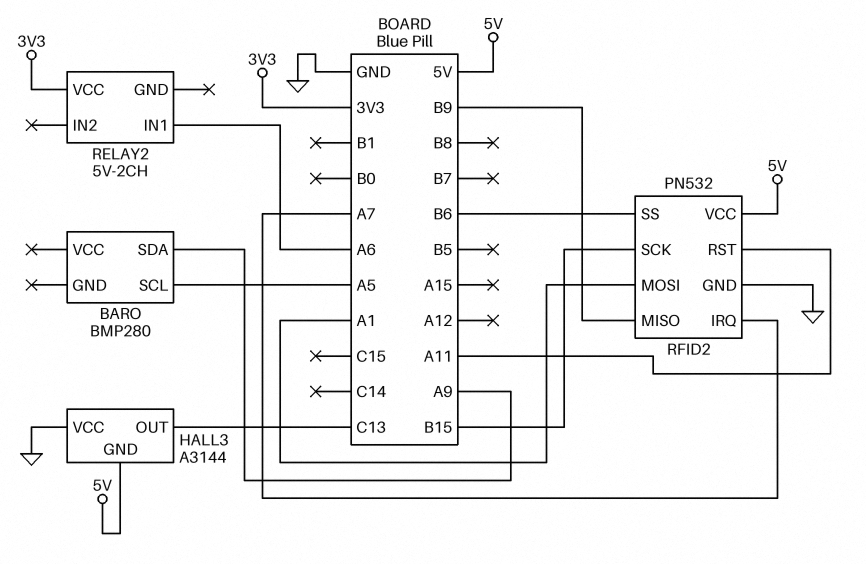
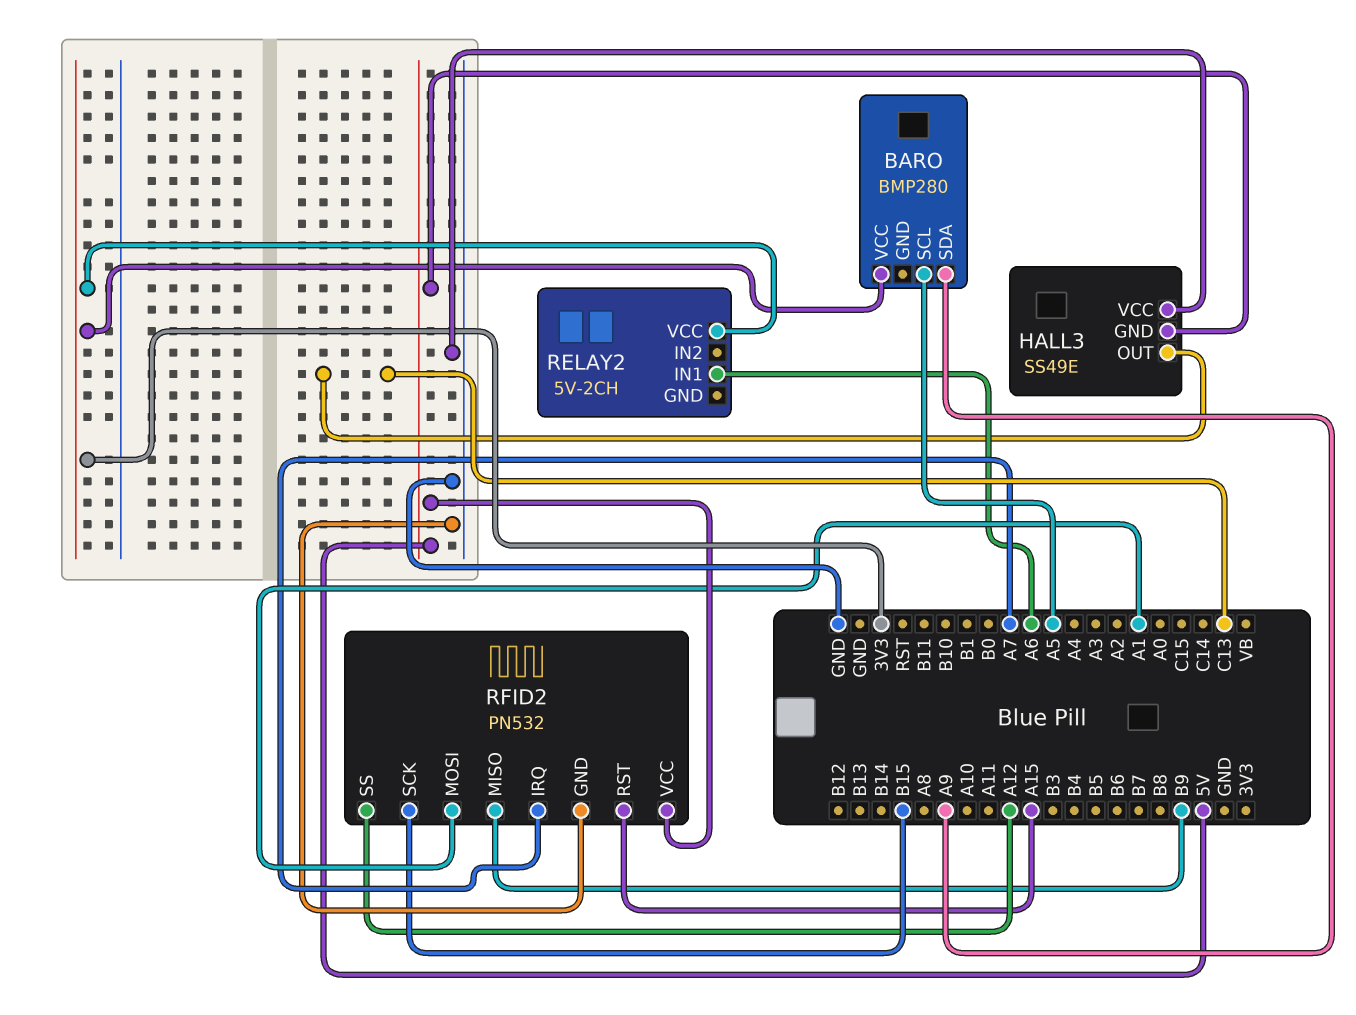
BARO pin VCC: none -> 3V3
HALL3: A3144 -> SS49E
RFID2 pin RST: A11 -> A15
RFID2 pin SS: B6 -> A12

